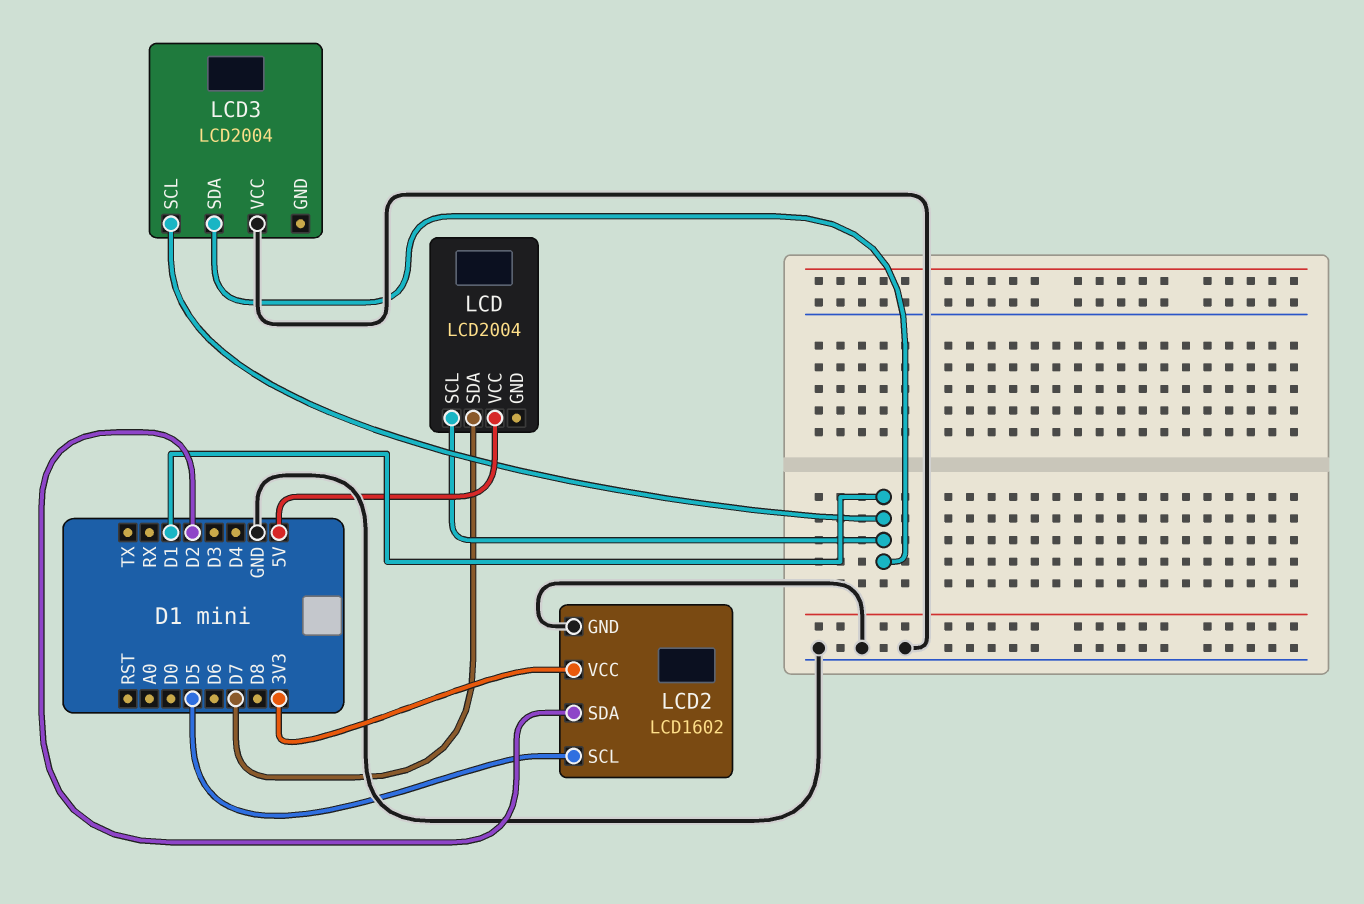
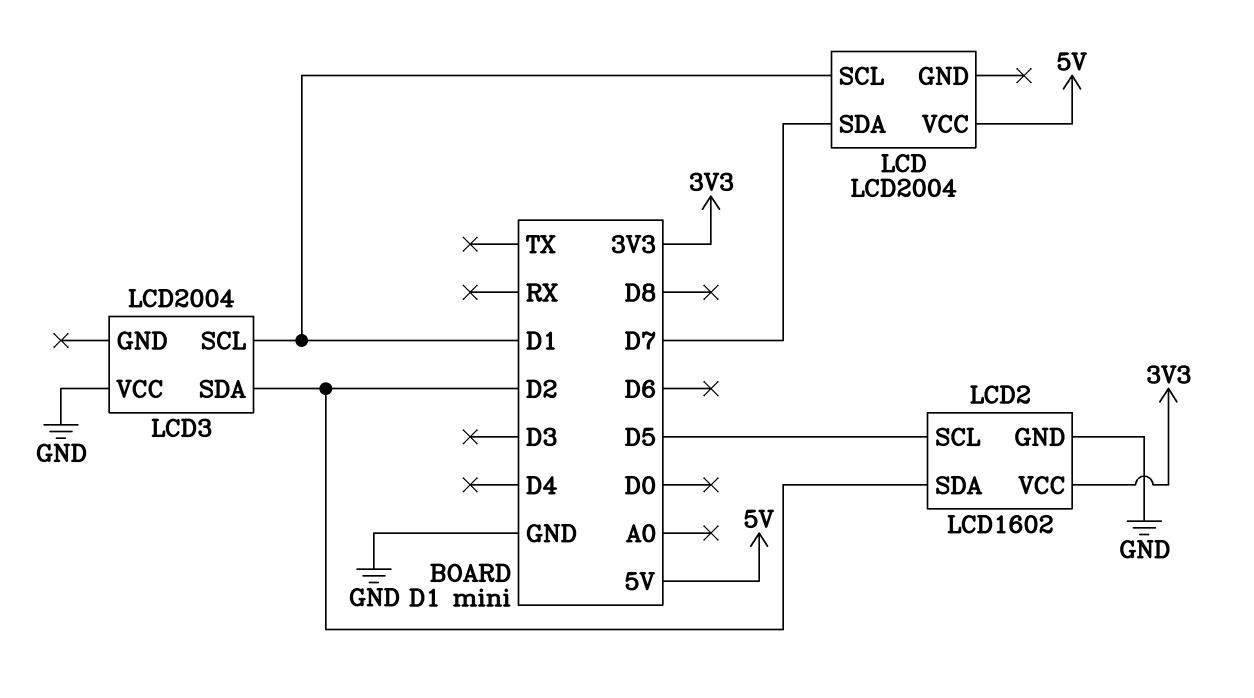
LCD3 pin SDA: D1 -> D2

